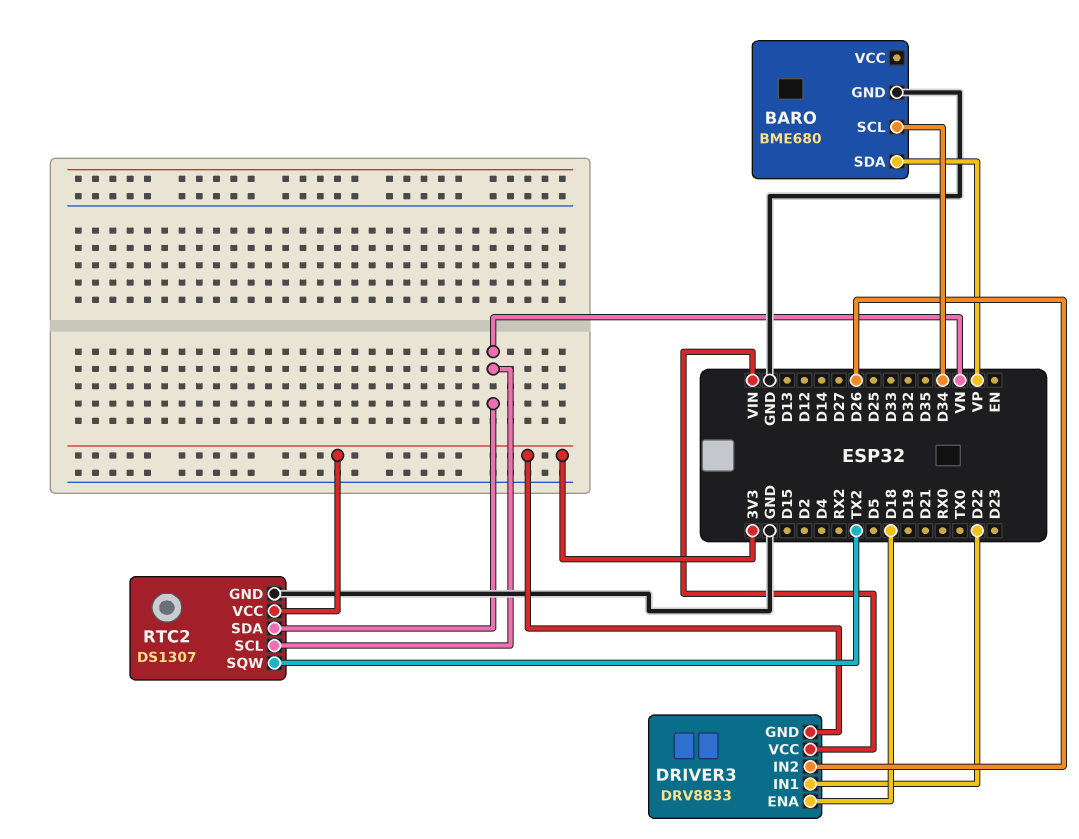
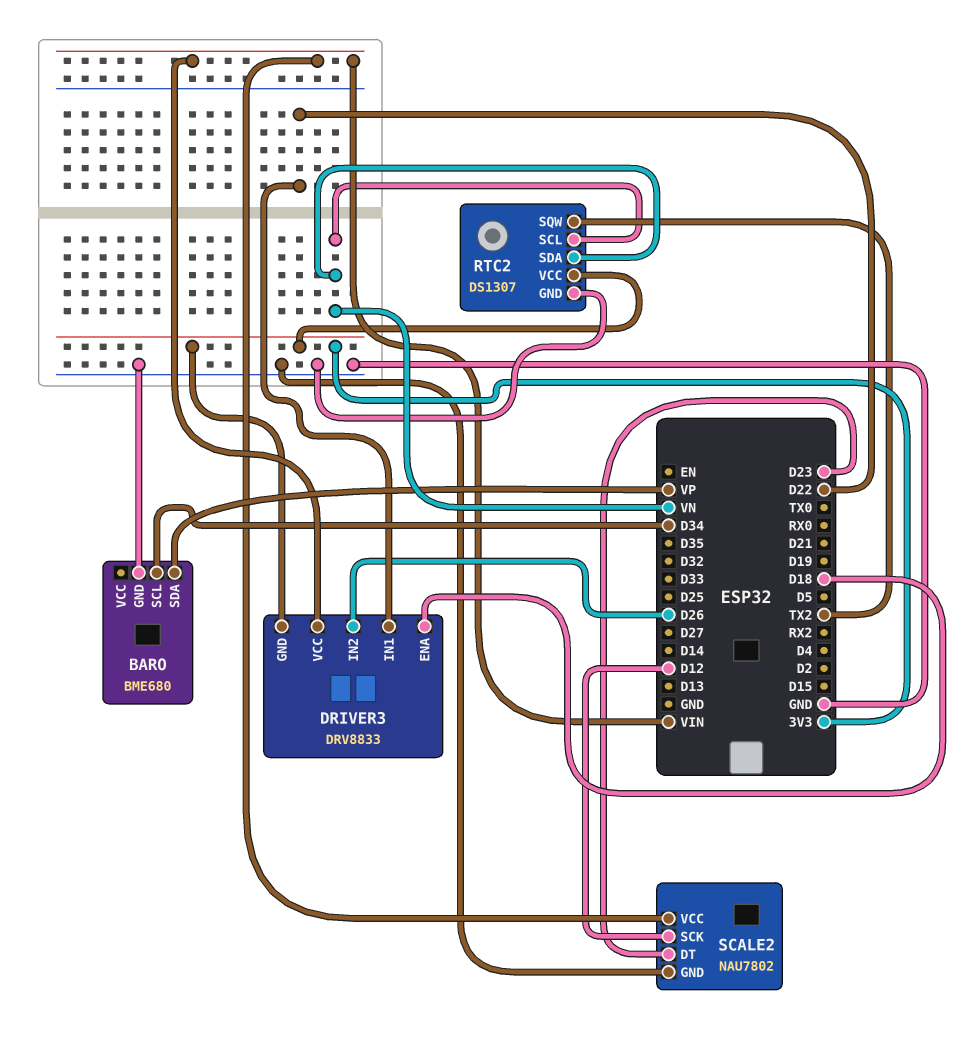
SCALE2: none -> NAU7802
SCALE2 pin DT: none -> D23
SCALE2 pin GND: none -> GND
SCALE2 pin SCK: none -> D12
SCALE2 pin VCC: none -> VIN

